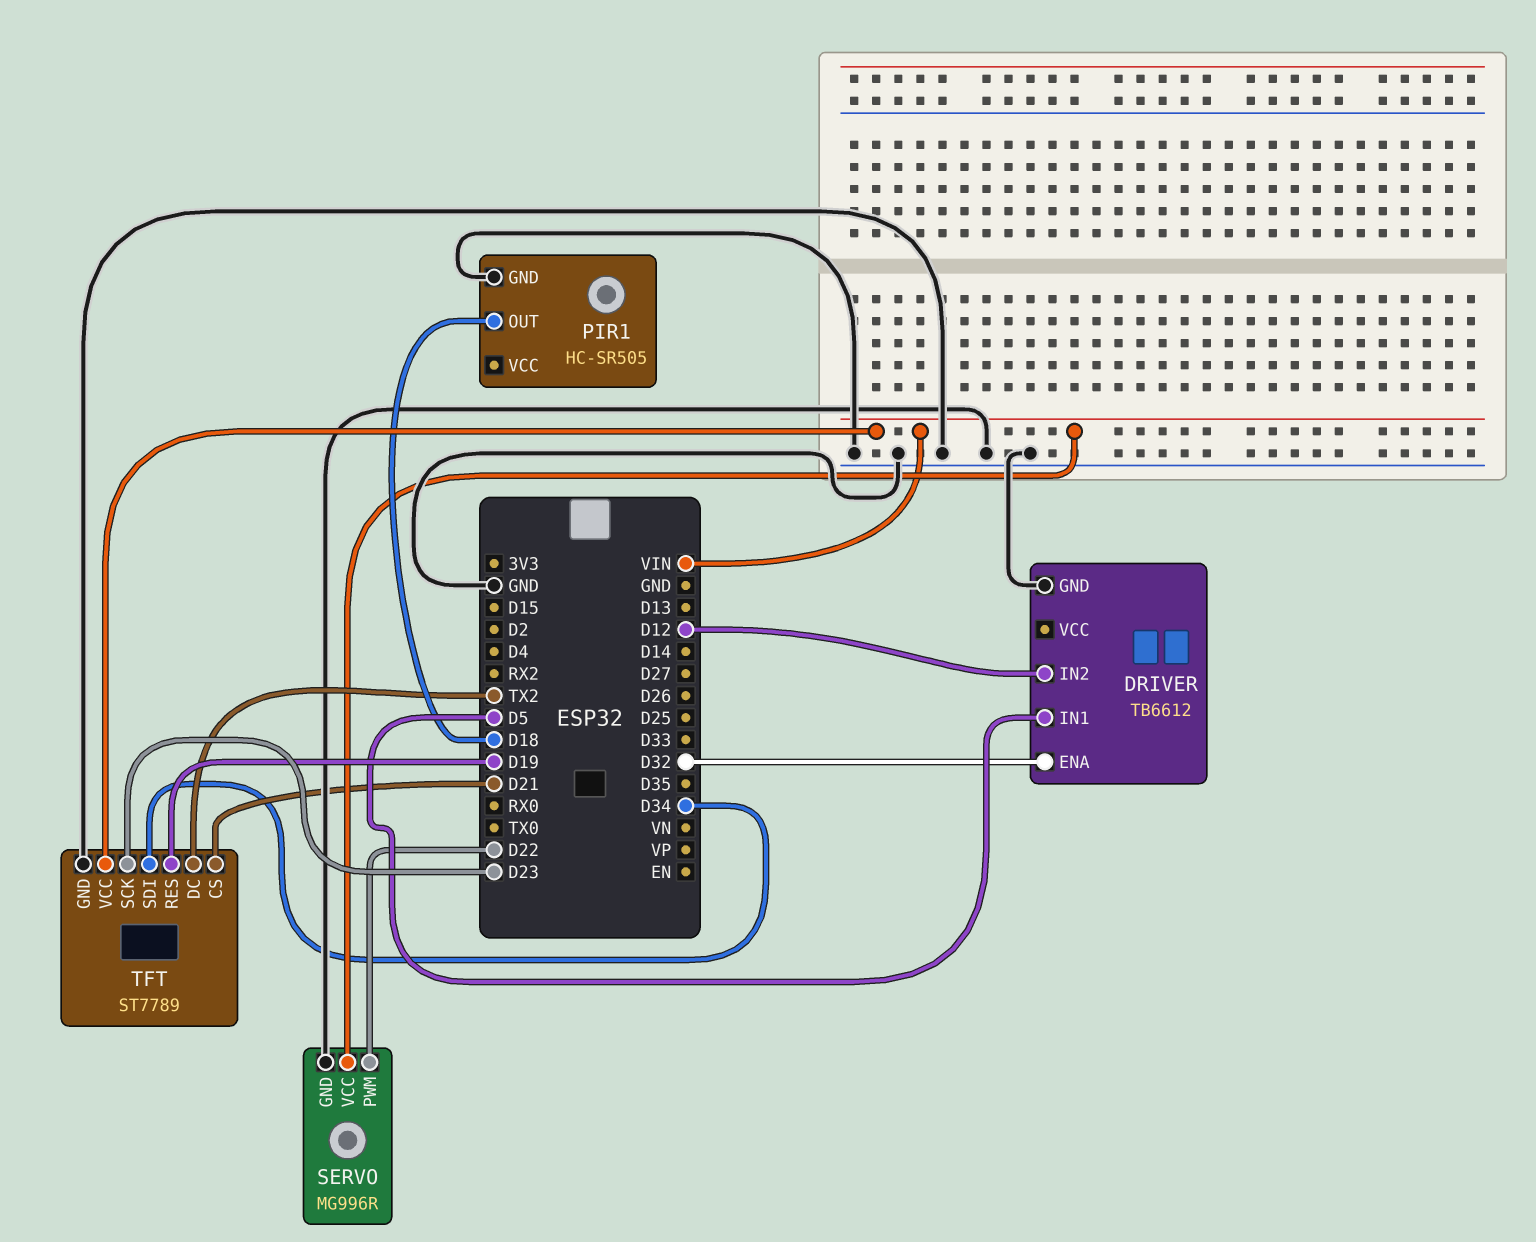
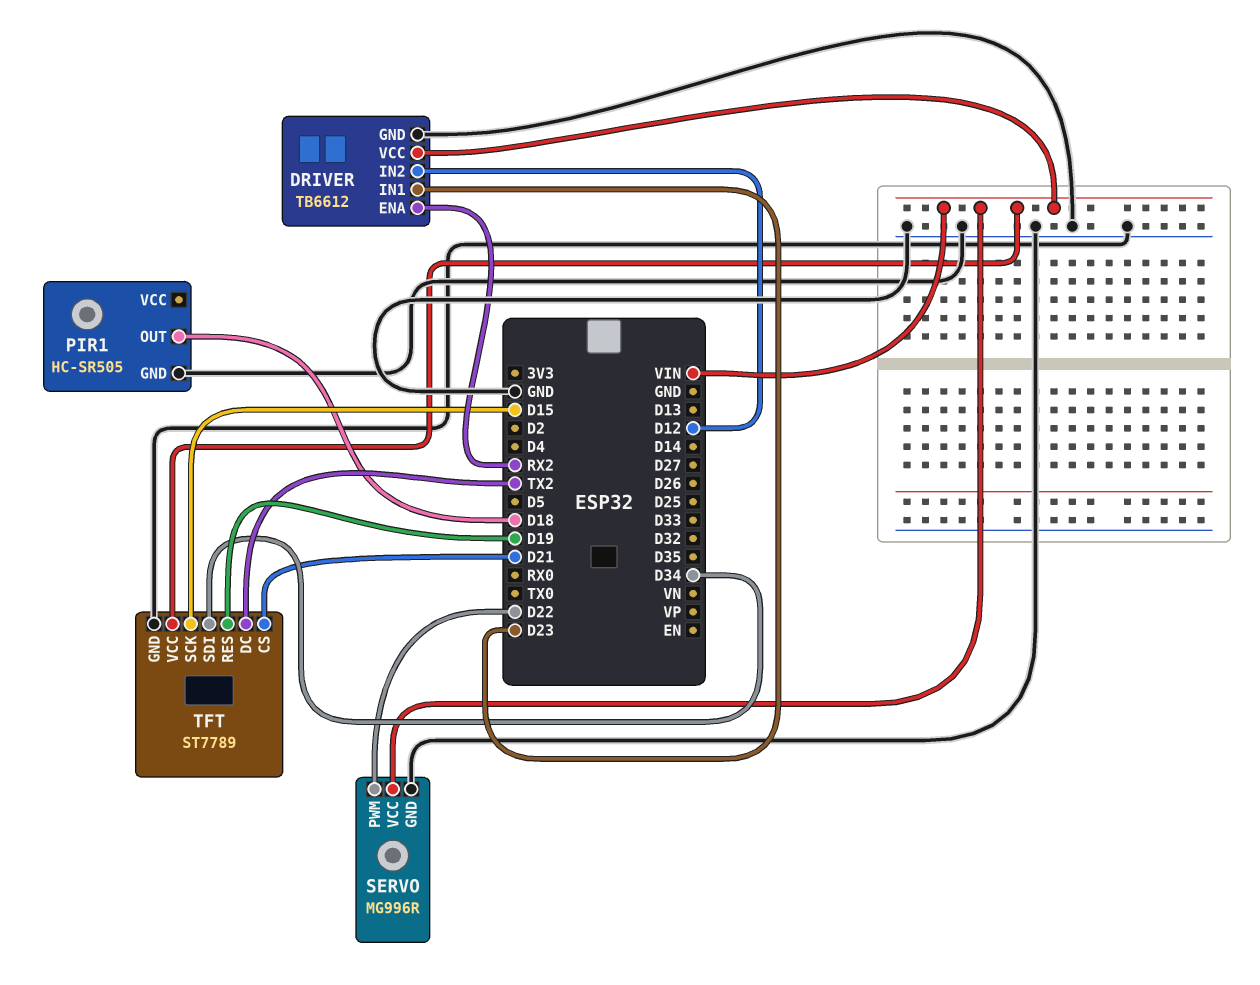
DRIVER pin ENA: D32 -> RX2
DRIVER pin IN1: D5 -> D23
DRIVER pin VCC: none -> VIN
TFT pin SCK: D23 -> D15

